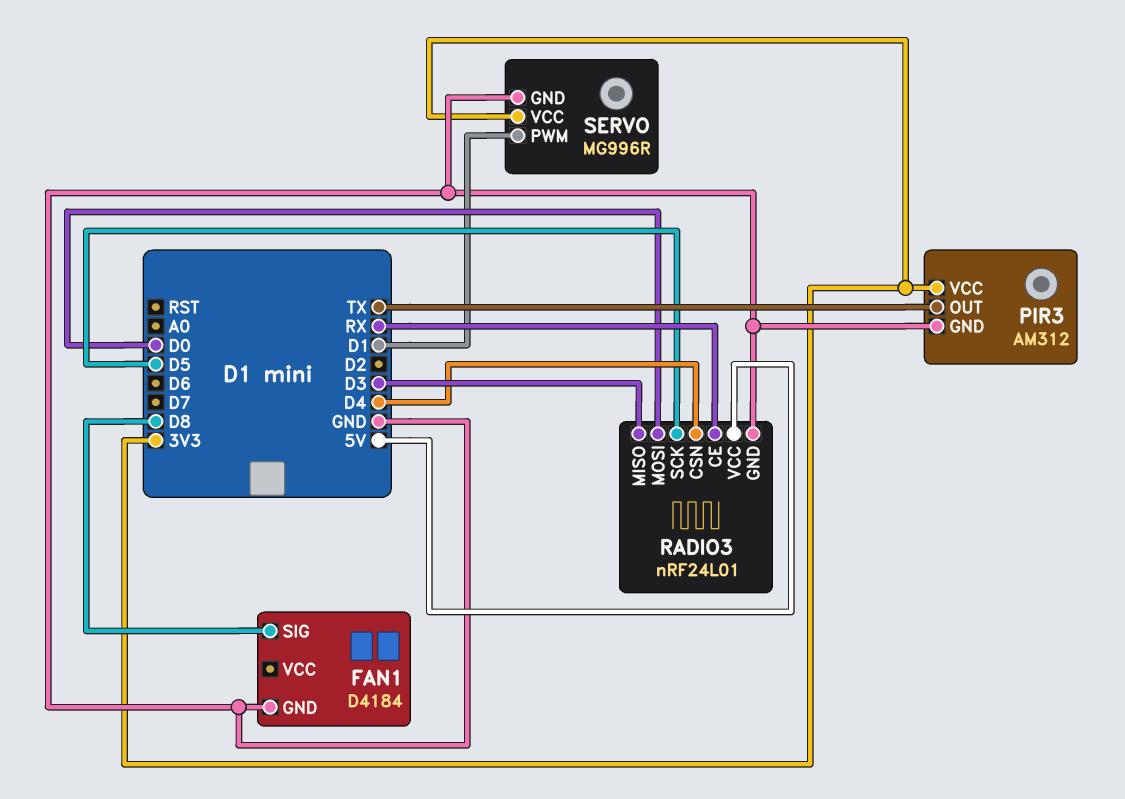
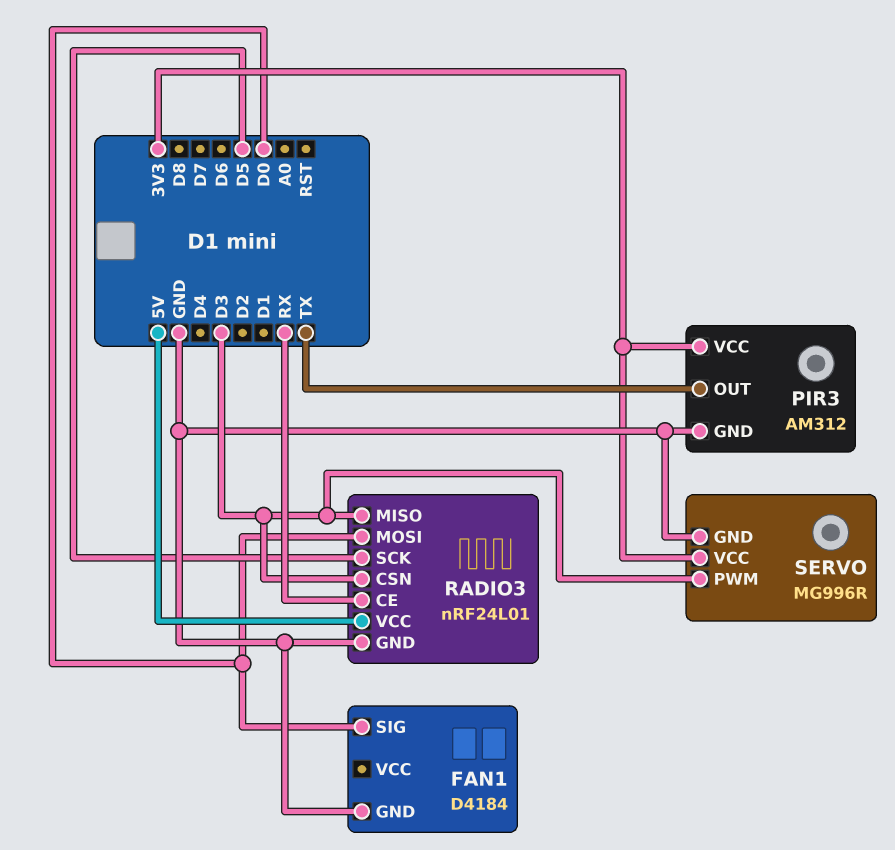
FAN1 pin SIG: D8 -> D0
RADIO3 pin CSN: D4 -> D3
SERVO pin PWM: D1 -> D3

